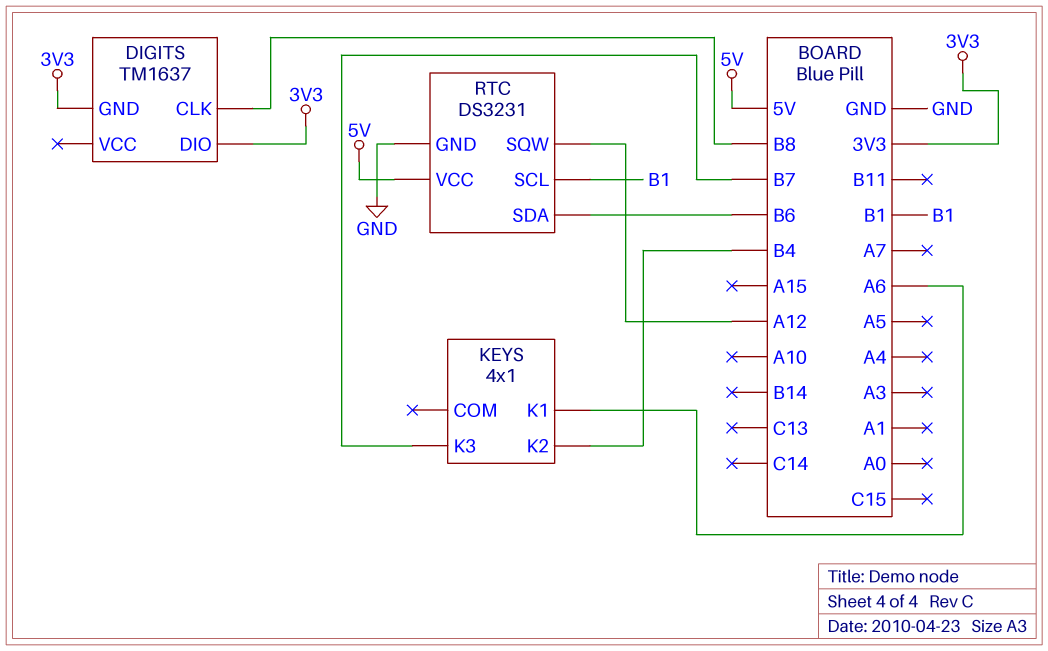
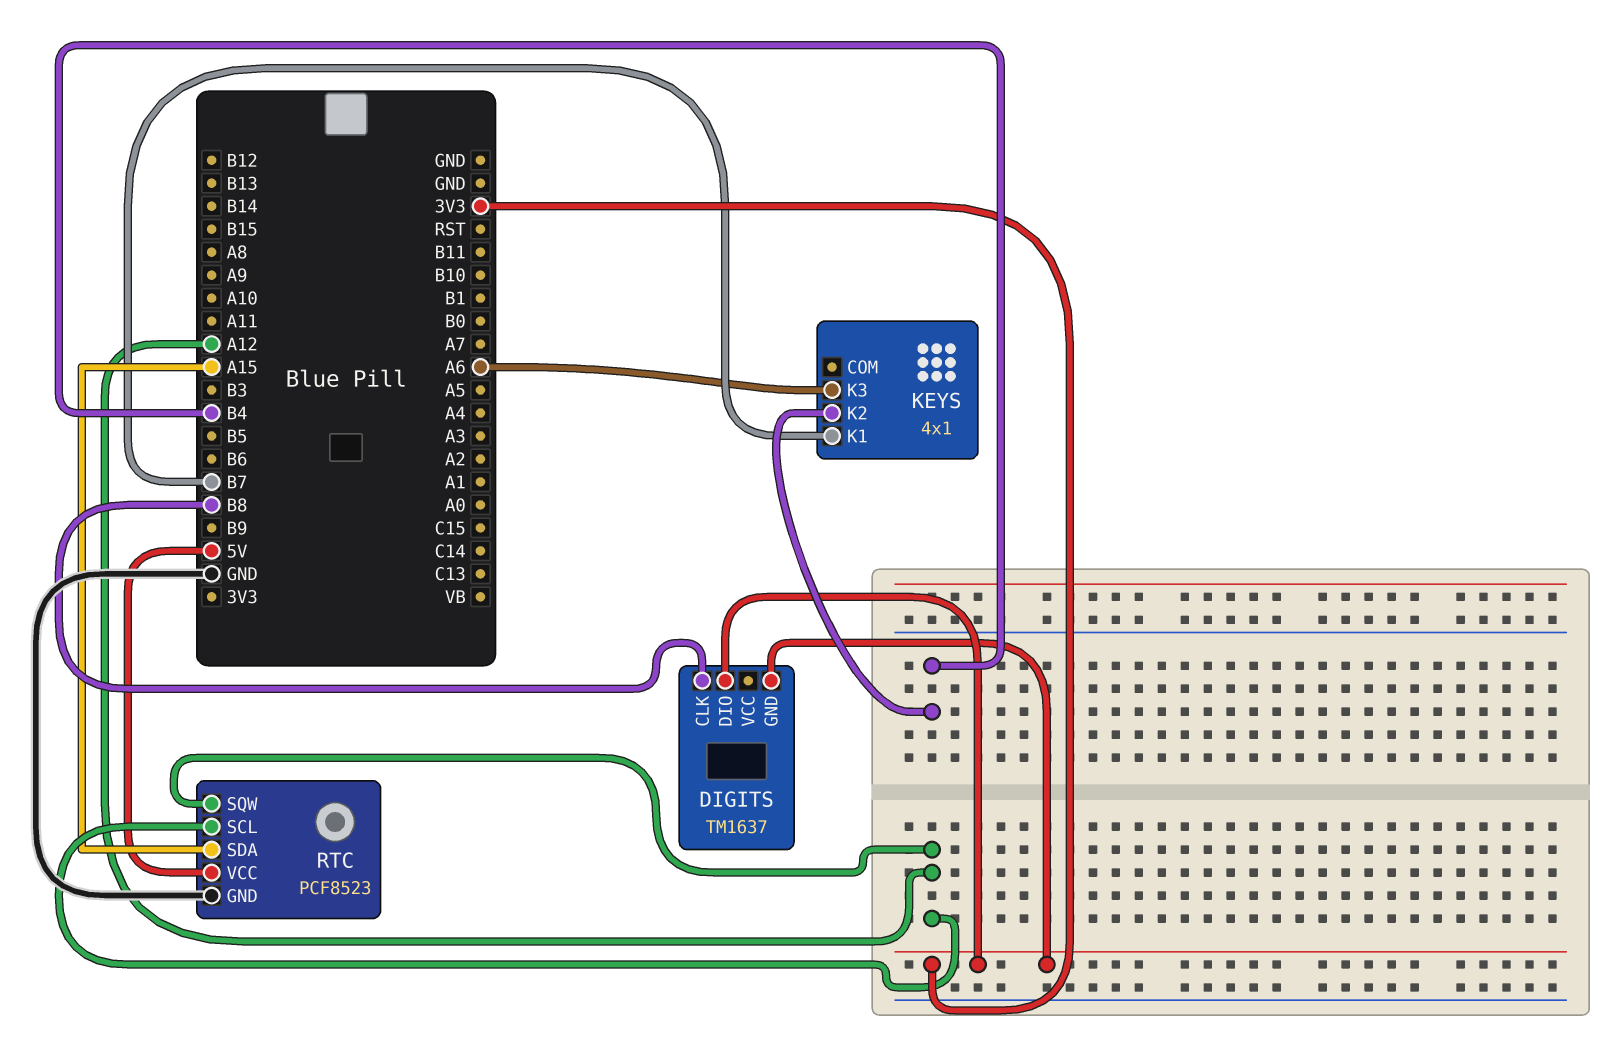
KEYS pin K1: A6 -> B7
KEYS pin K3: B7 -> A6
RTC: DS3231 -> PCF8523
RTC pin SCL: B1 -> A12
RTC pin SDA: B6 -> A15

